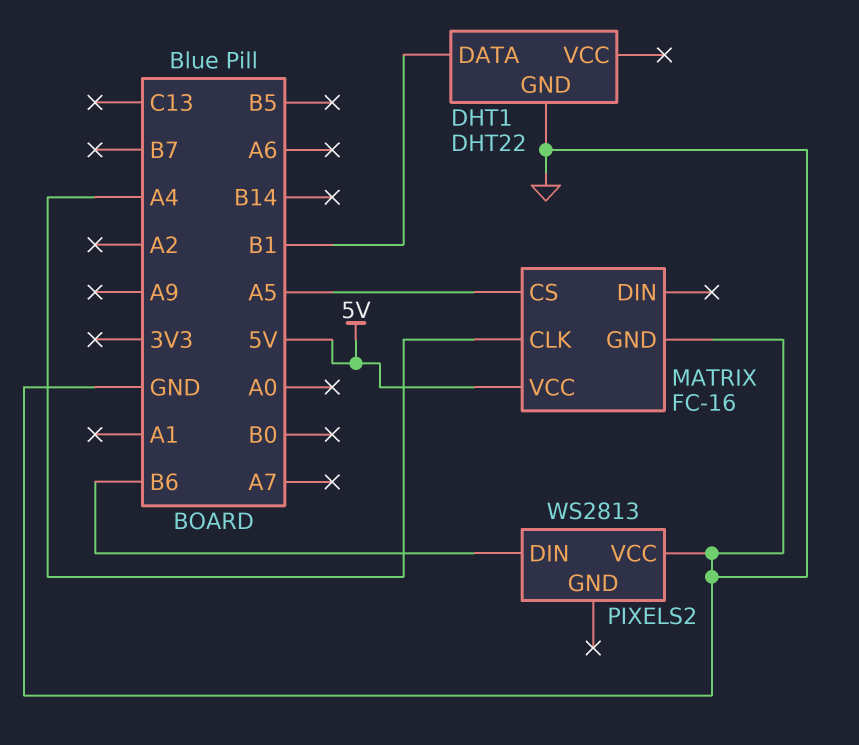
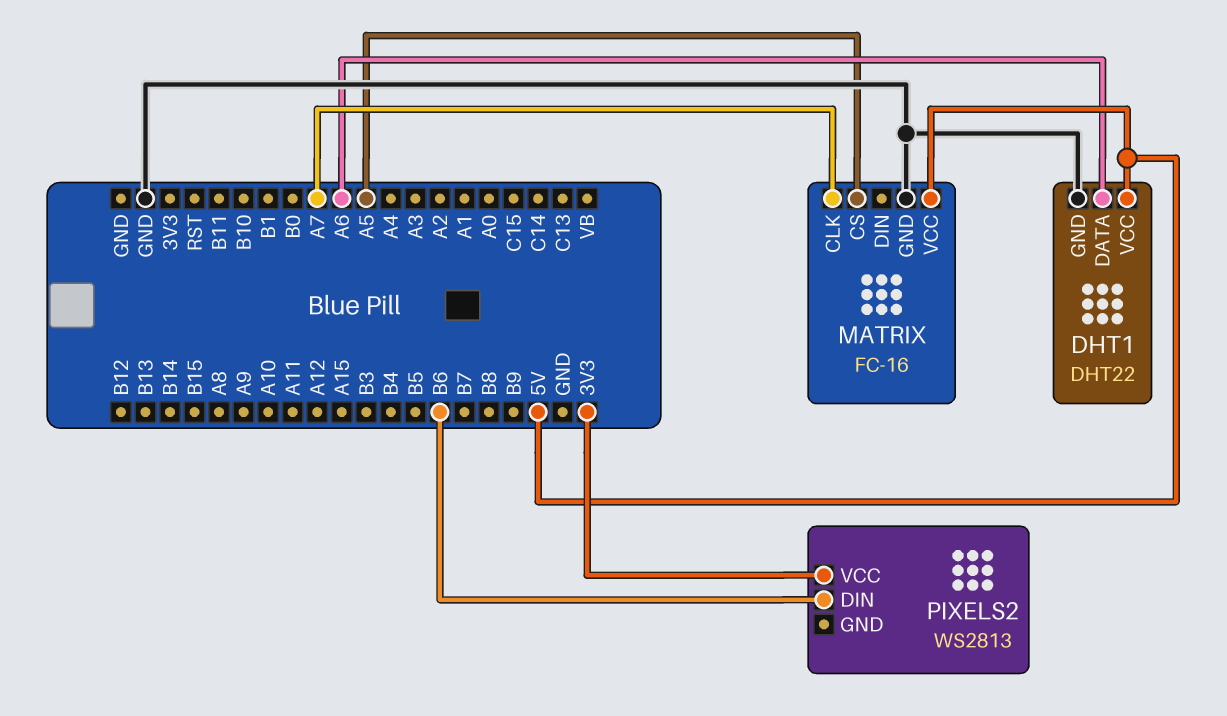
DHT1 pin DATA: B1 -> A6
DHT1 pin VCC: none -> 5V
MATRIX pin CLK: A4 -> A7
PIXELS2 pin VCC: GND -> 3V3

